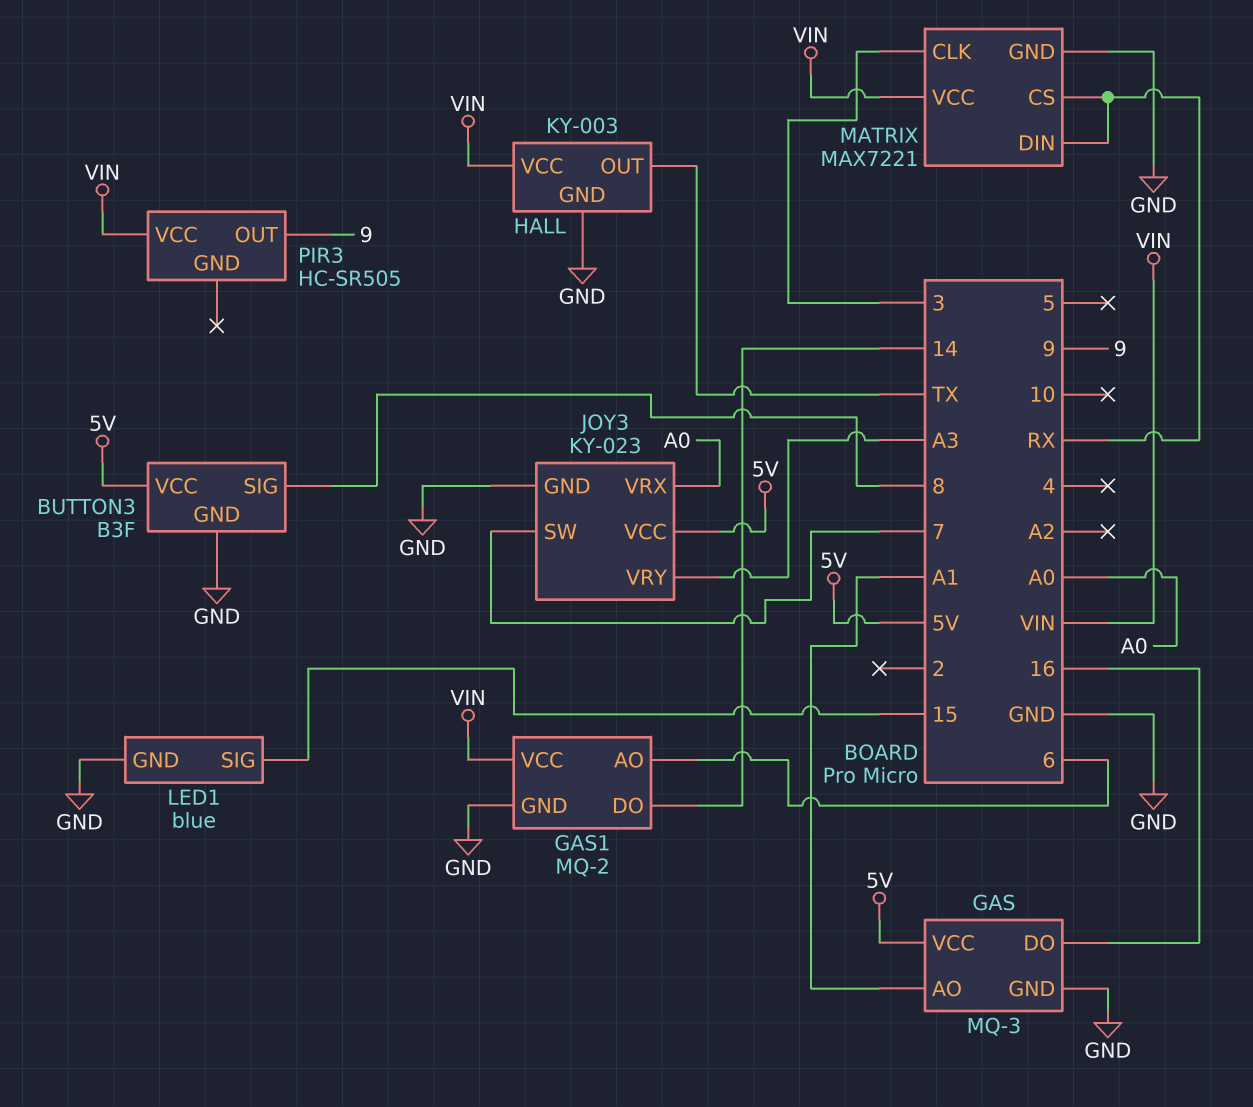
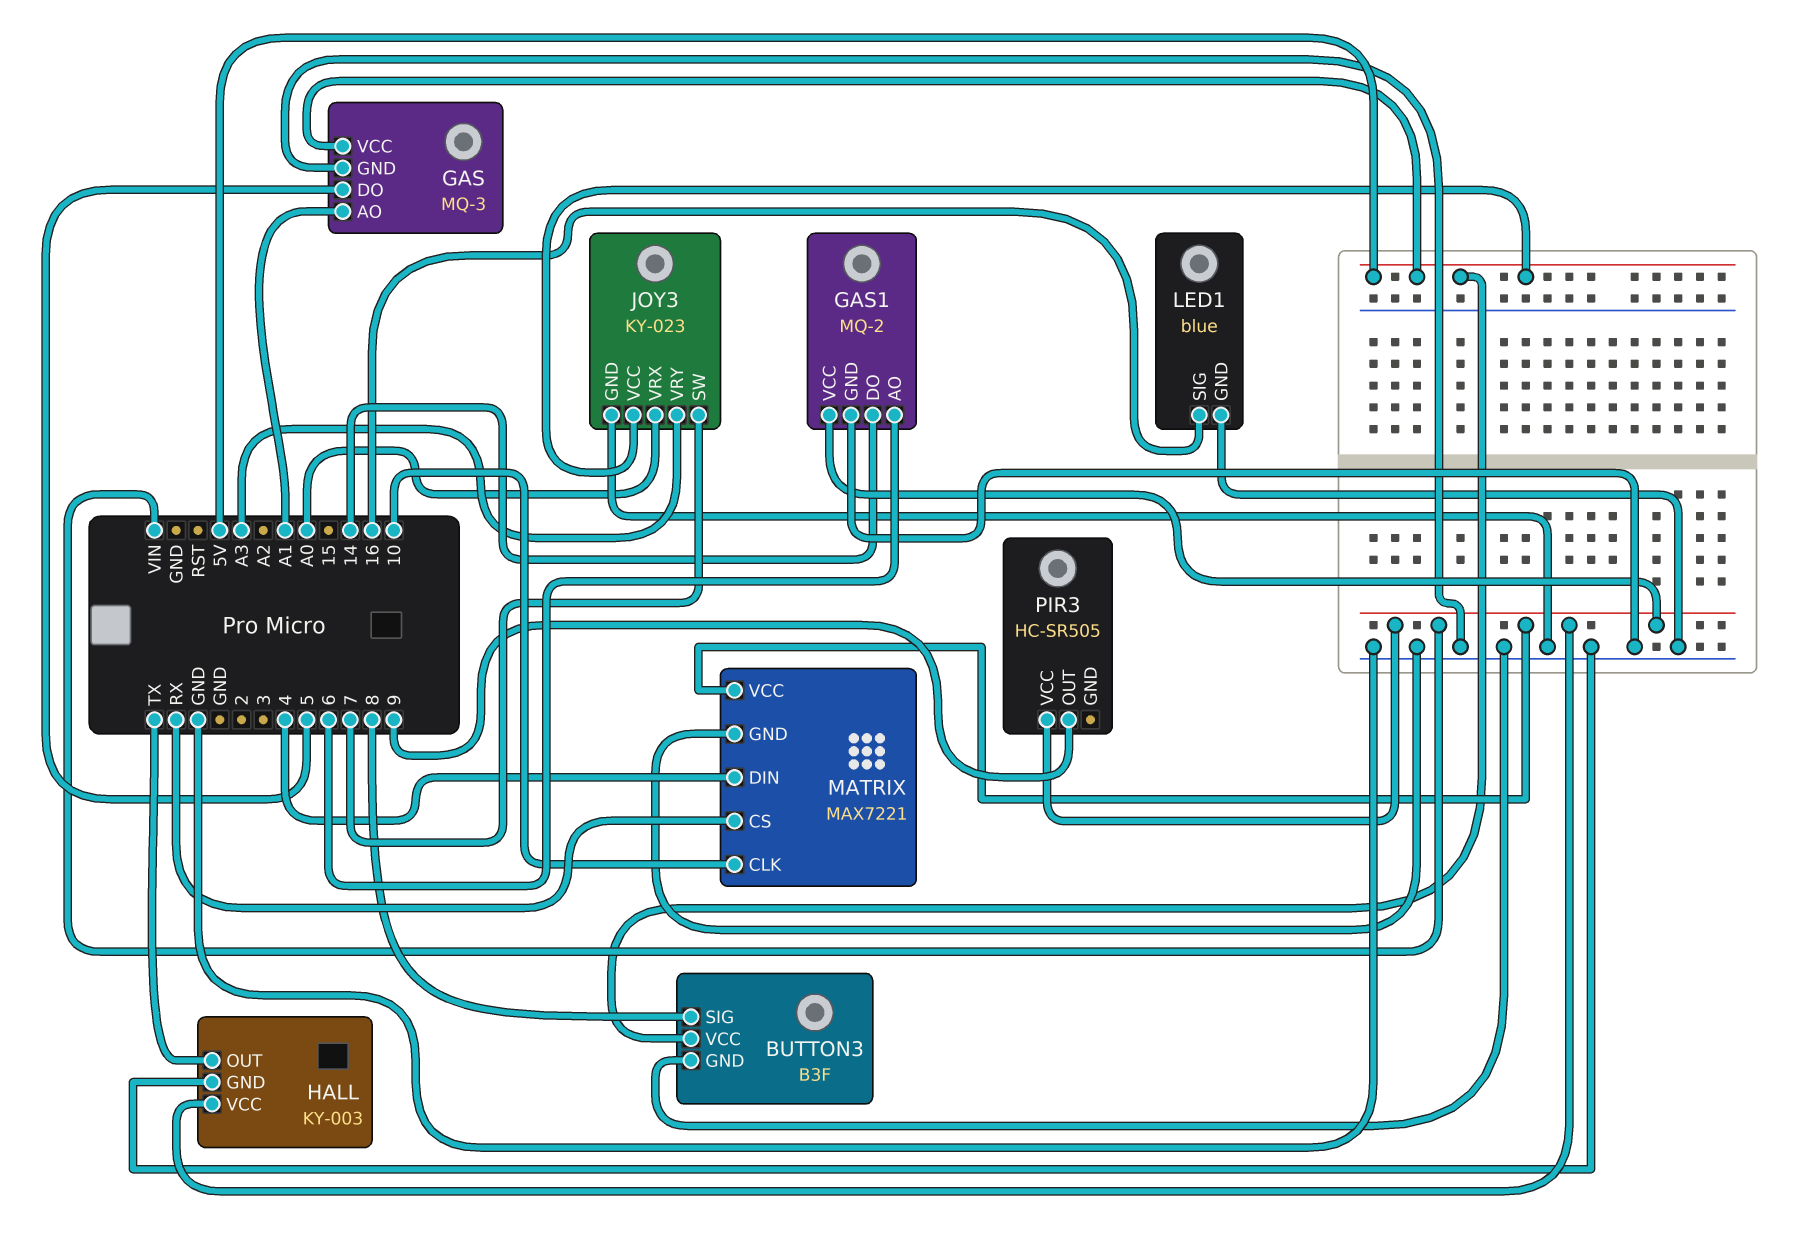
GAS pin DO: 16 -> 5
LED1 pin SIG: 15 -> 16
MATRIX pin CLK: 3 -> 10
MATRIX pin DIN: RX -> 4

